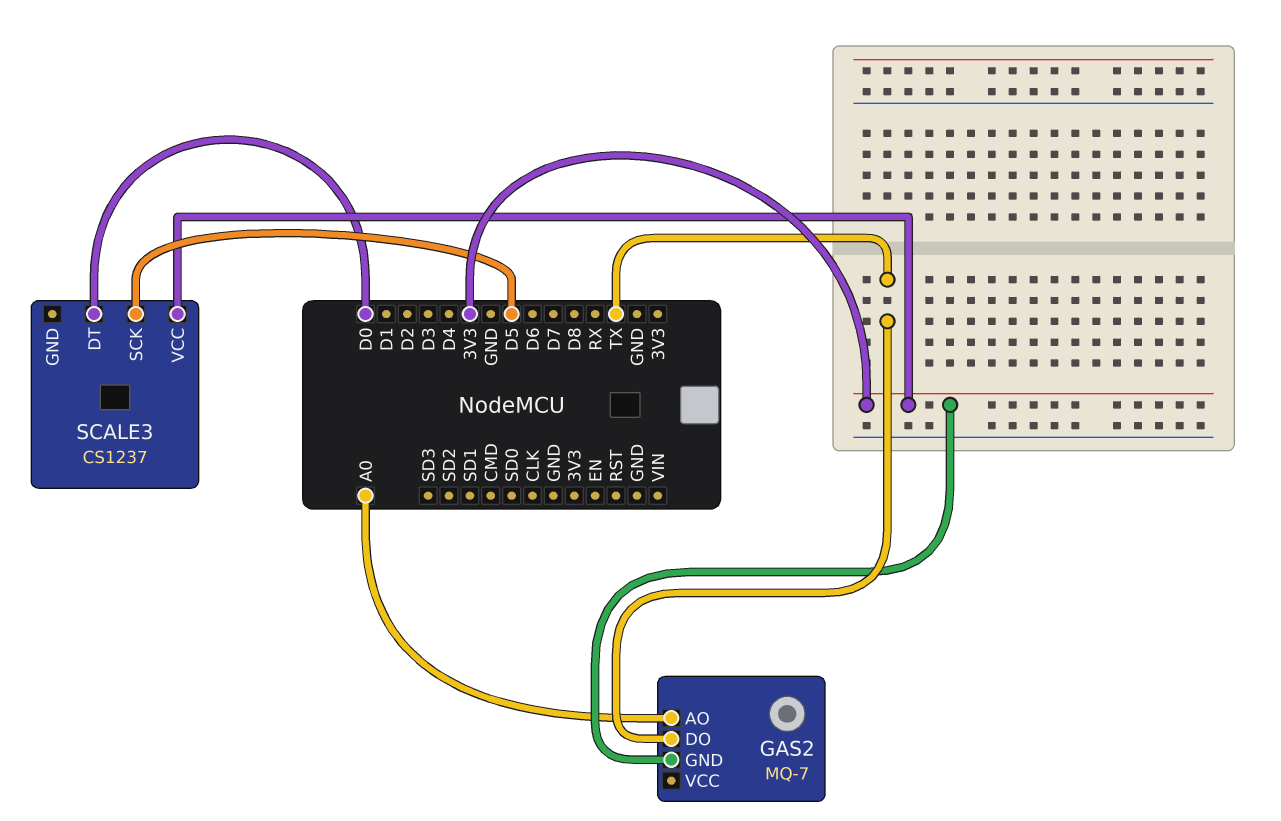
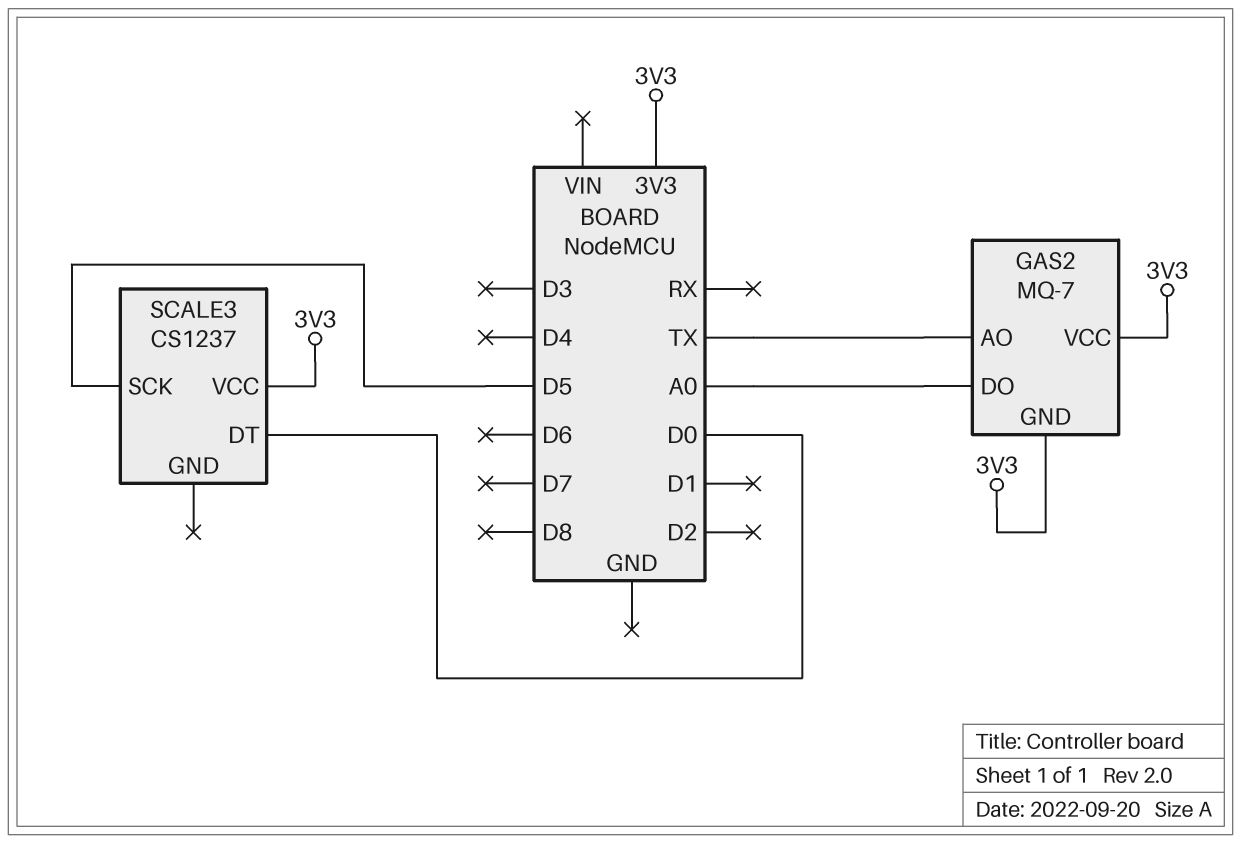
GAS2 pin AO: A0 -> TX
GAS2 pin DO: TX -> A0
GAS2 pin VCC: none -> 3V3

